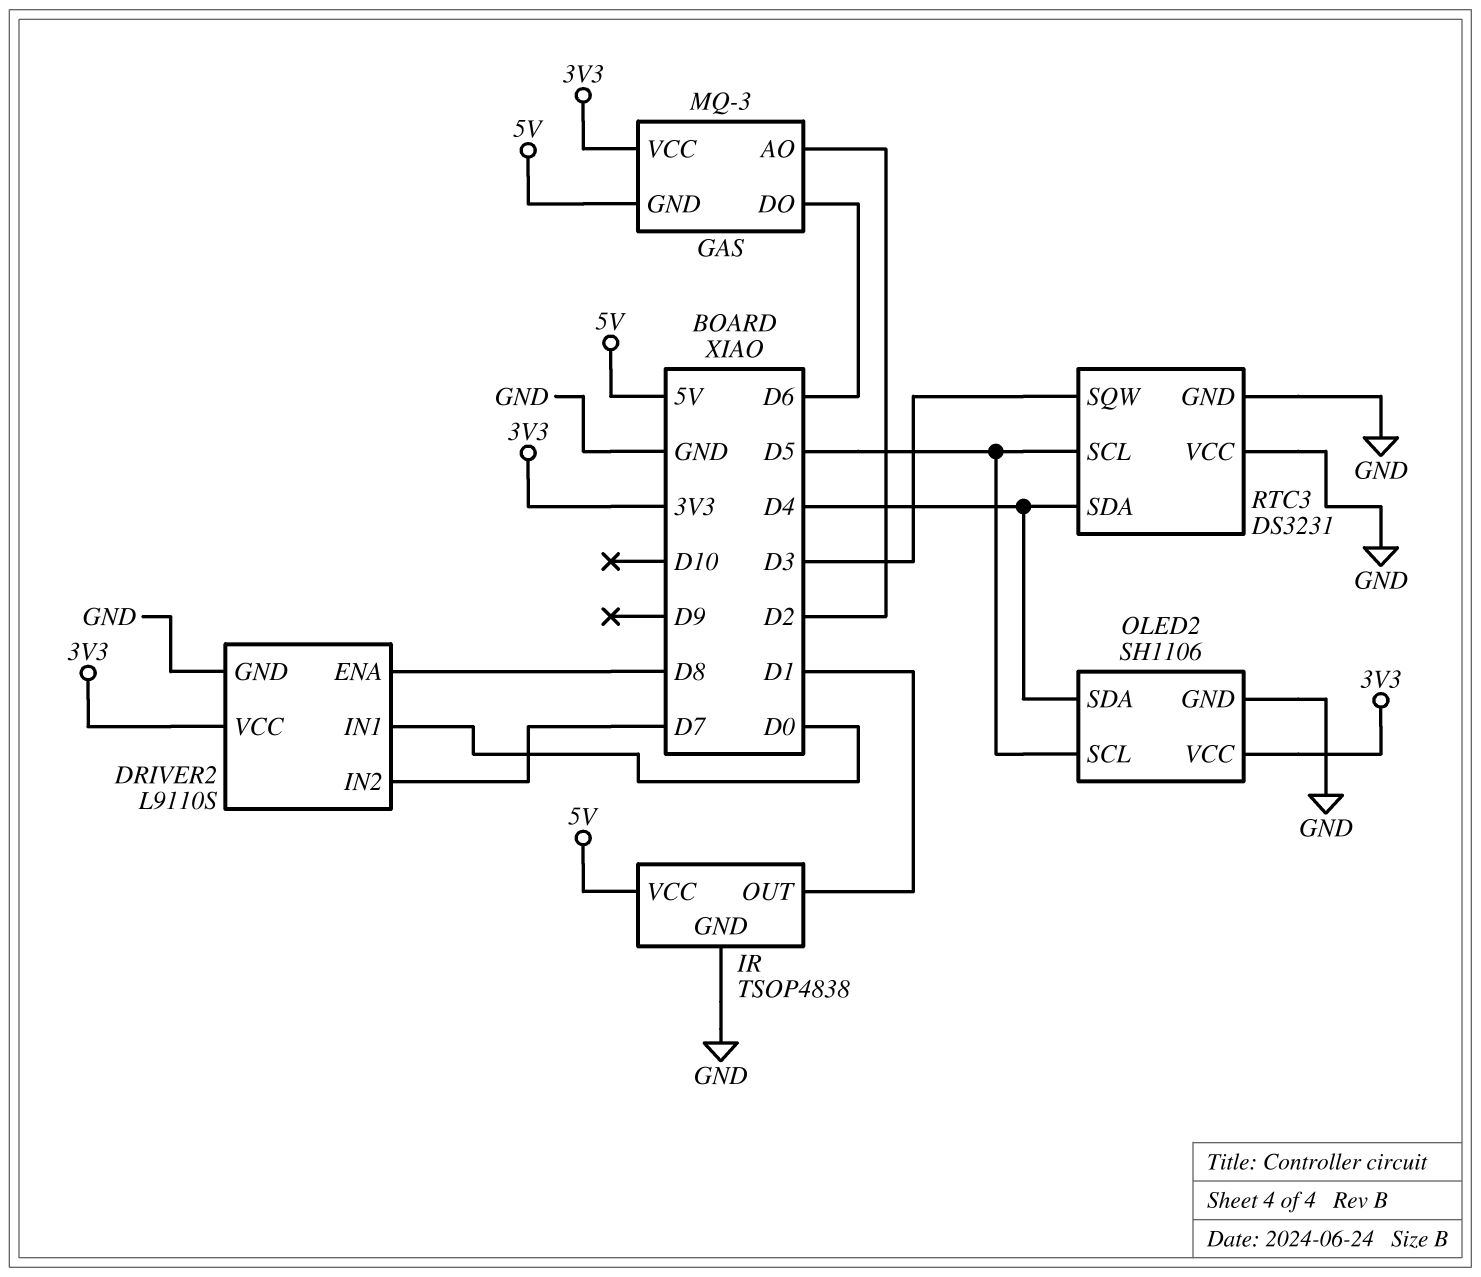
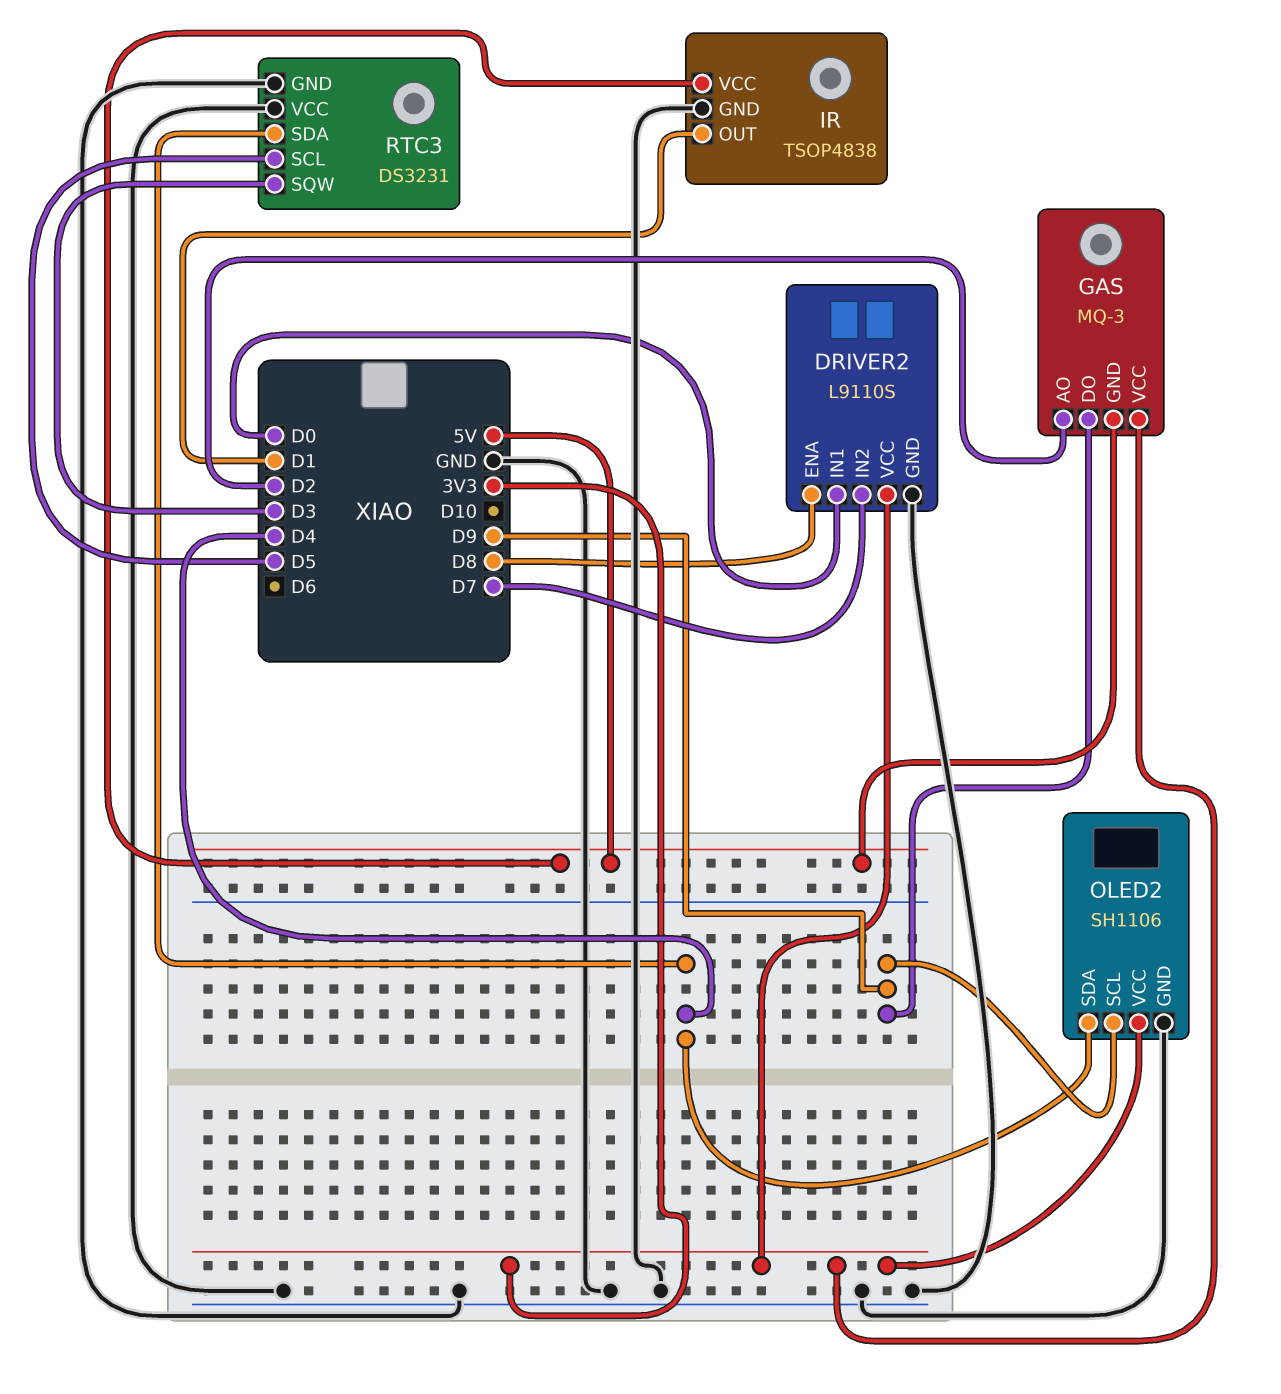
GAS pin DO: D6 -> D9
OLED2 pin SCL: D5 -> D9

